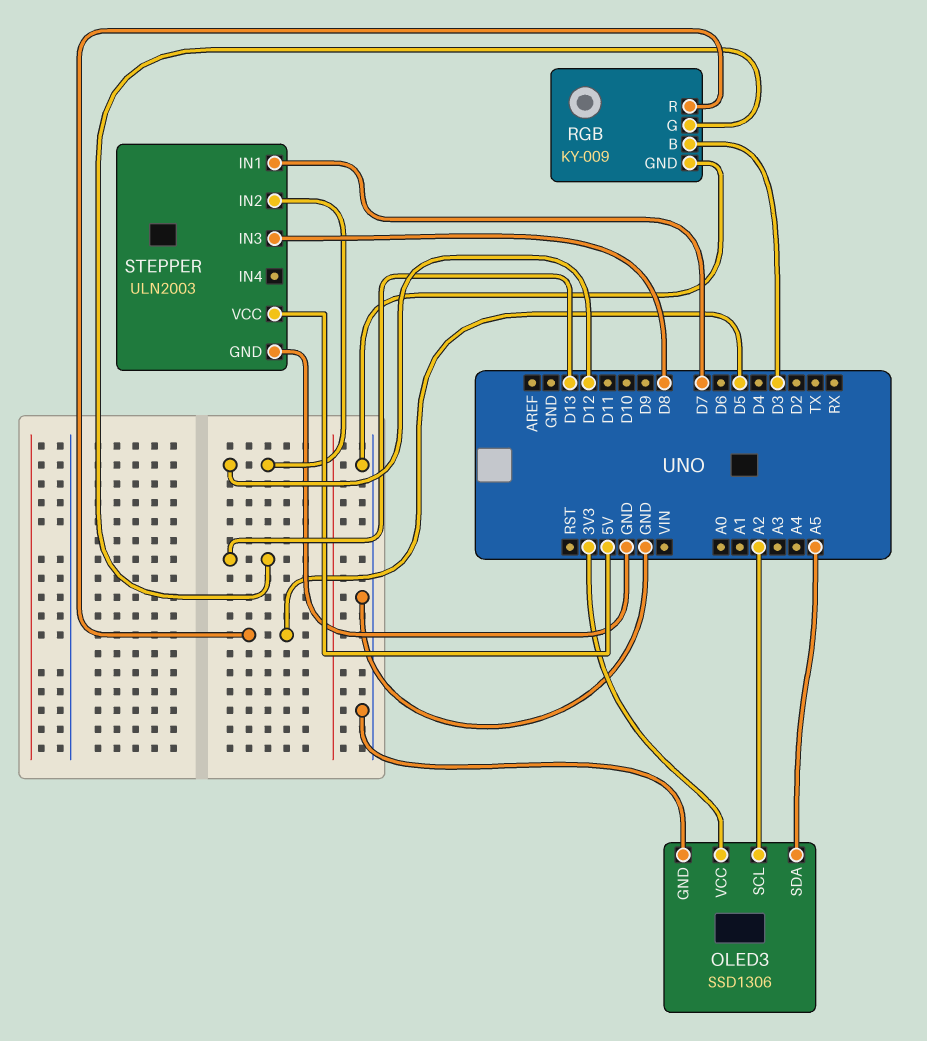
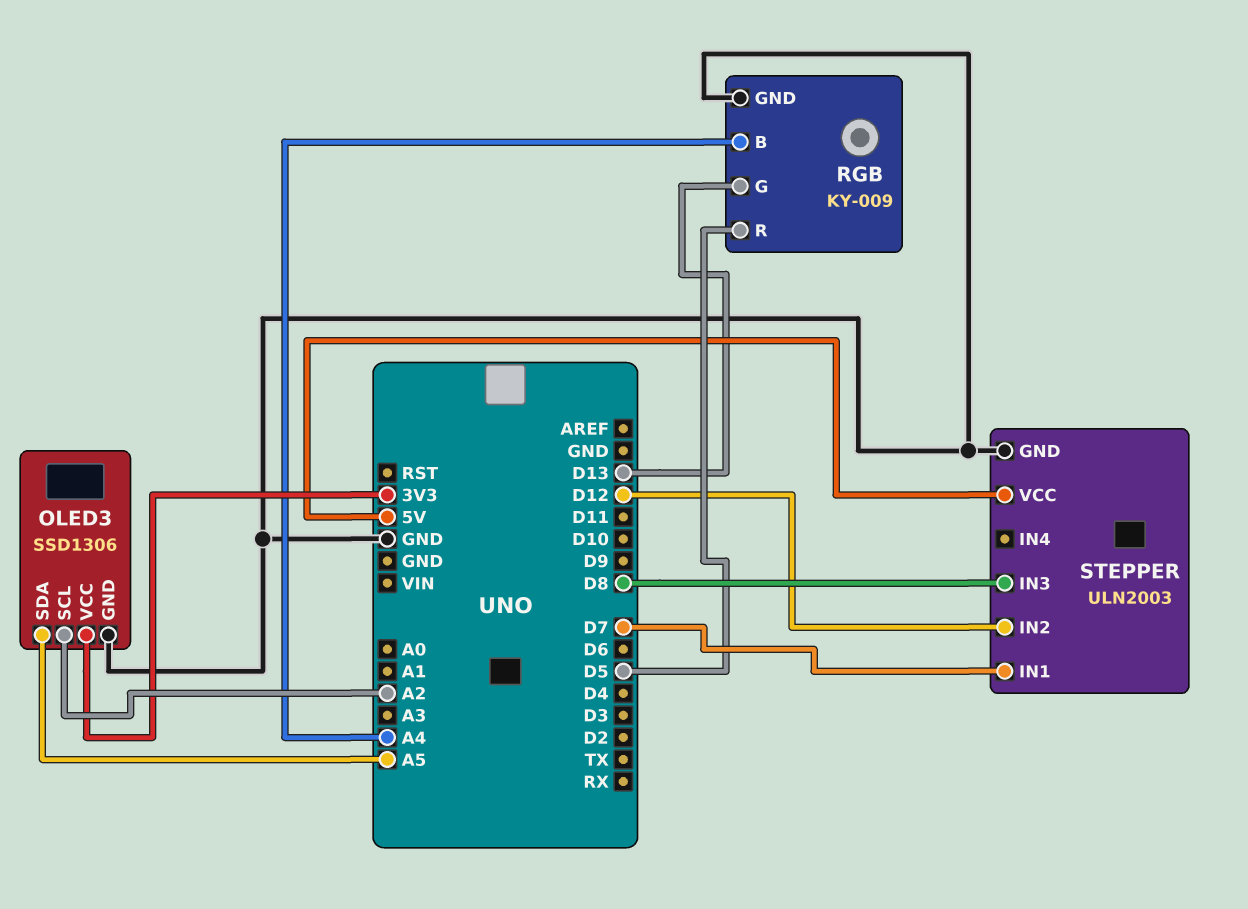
RGB pin B: D3 -> A4

